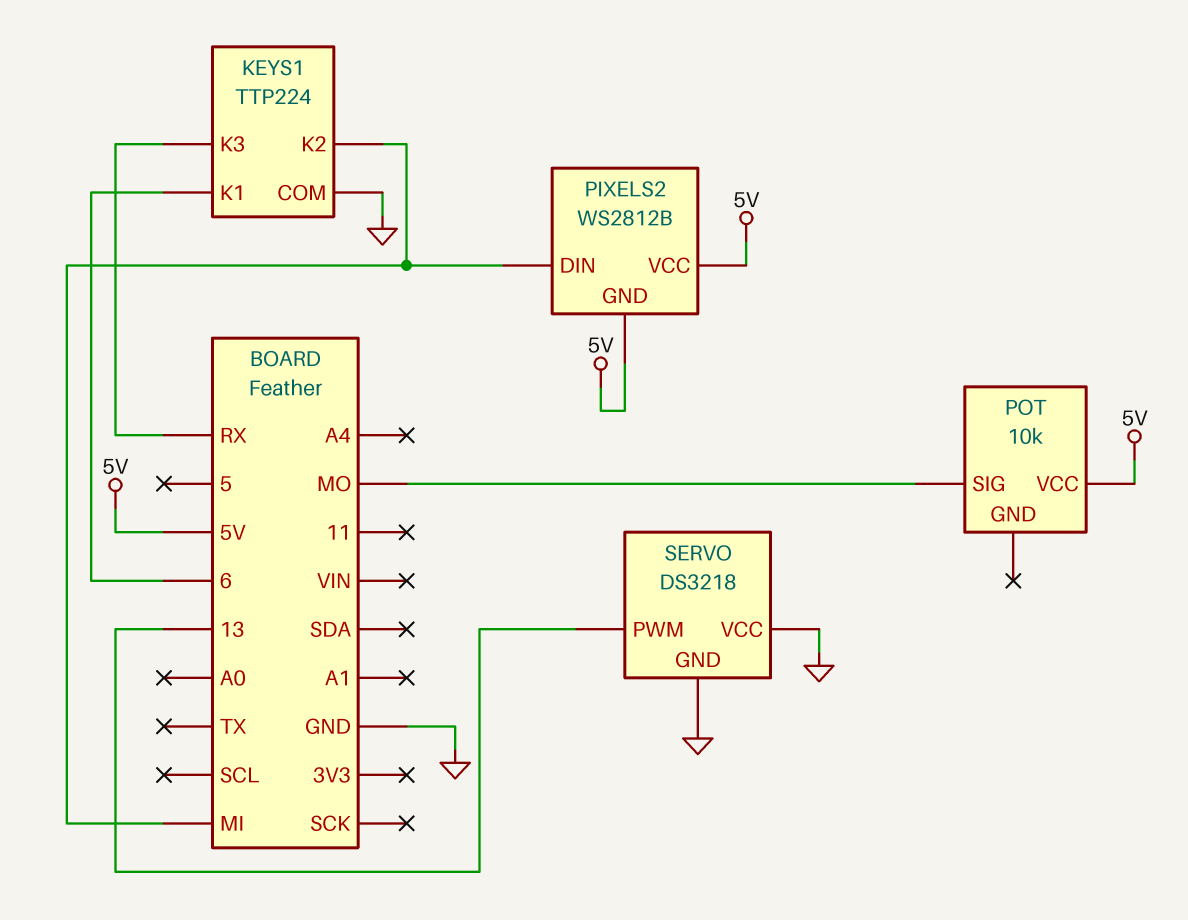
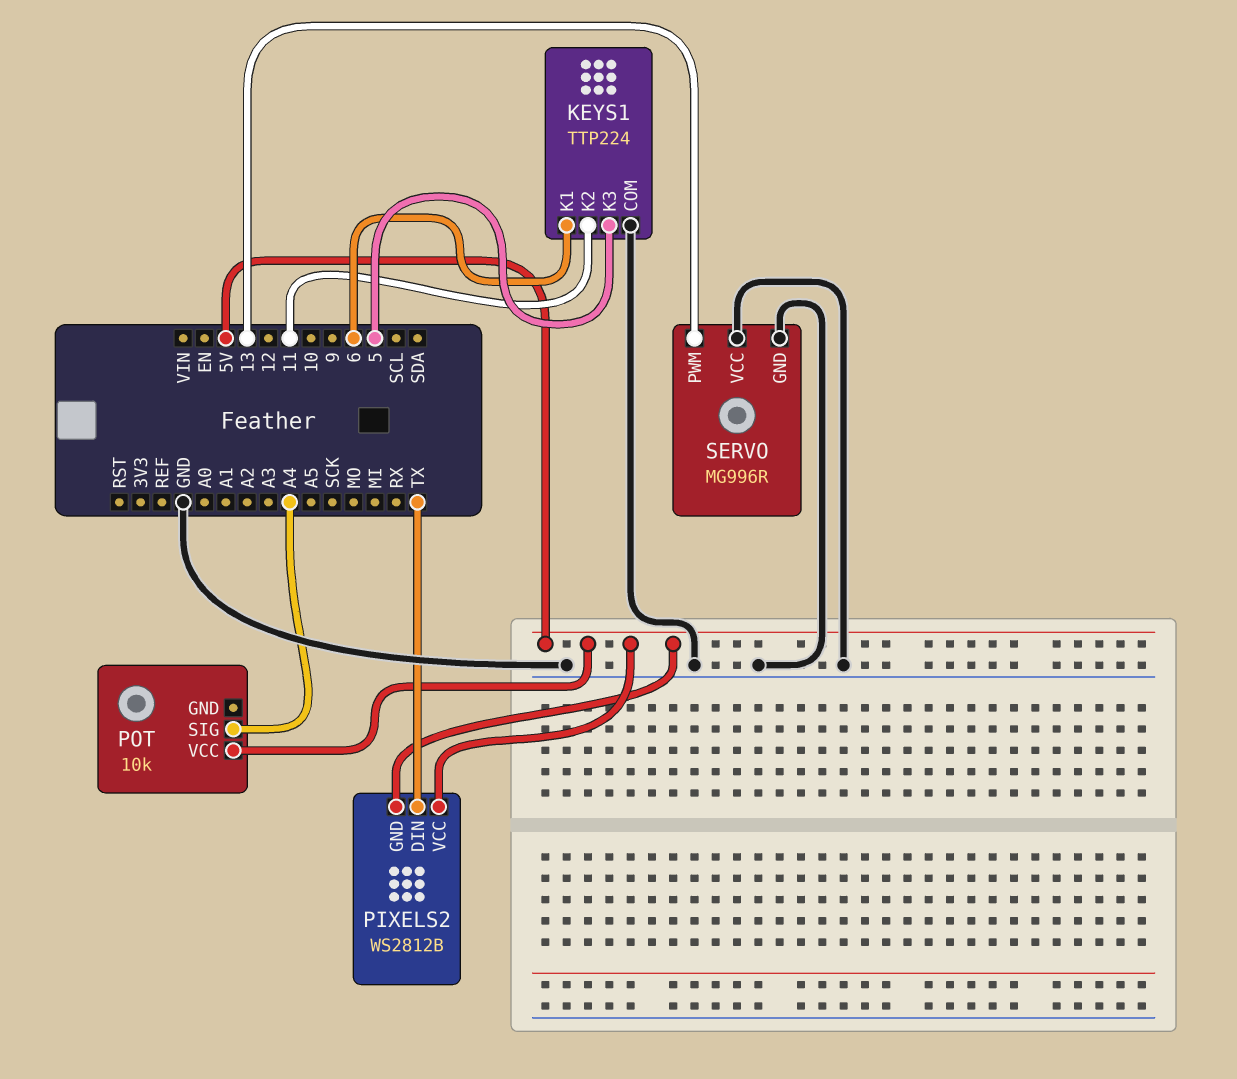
KEYS1 pin K2: MI -> 11
KEYS1 pin K3: RX -> 5
PIXELS2 pin DIN: MI -> TX
POT pin SIG: MO -> A4
SERVO: DS3218 -> MG996R

